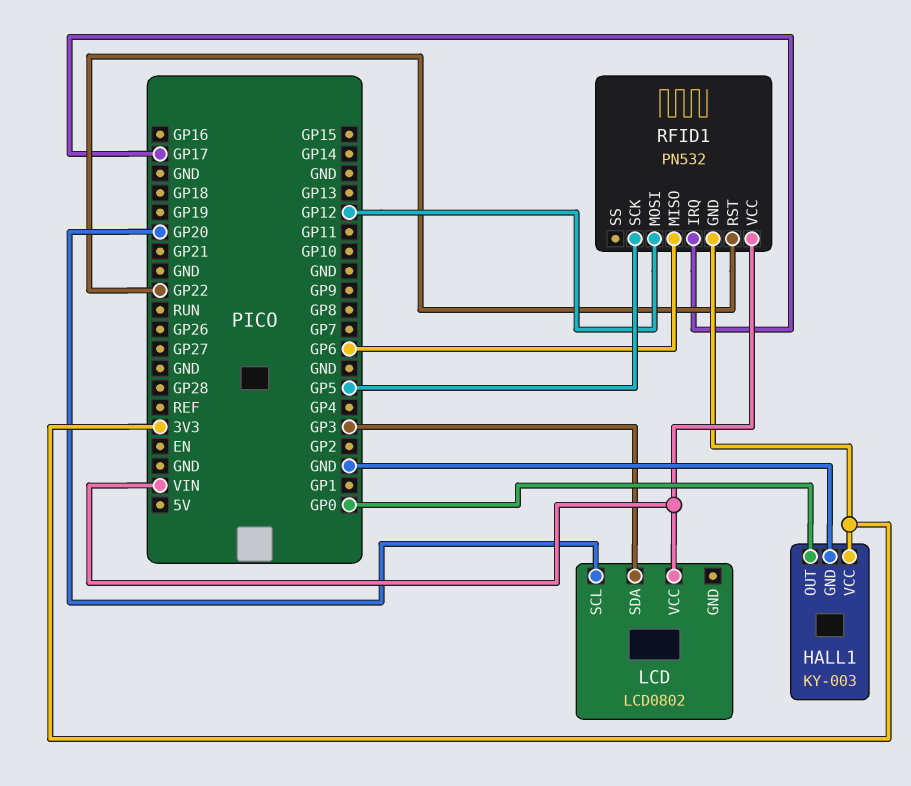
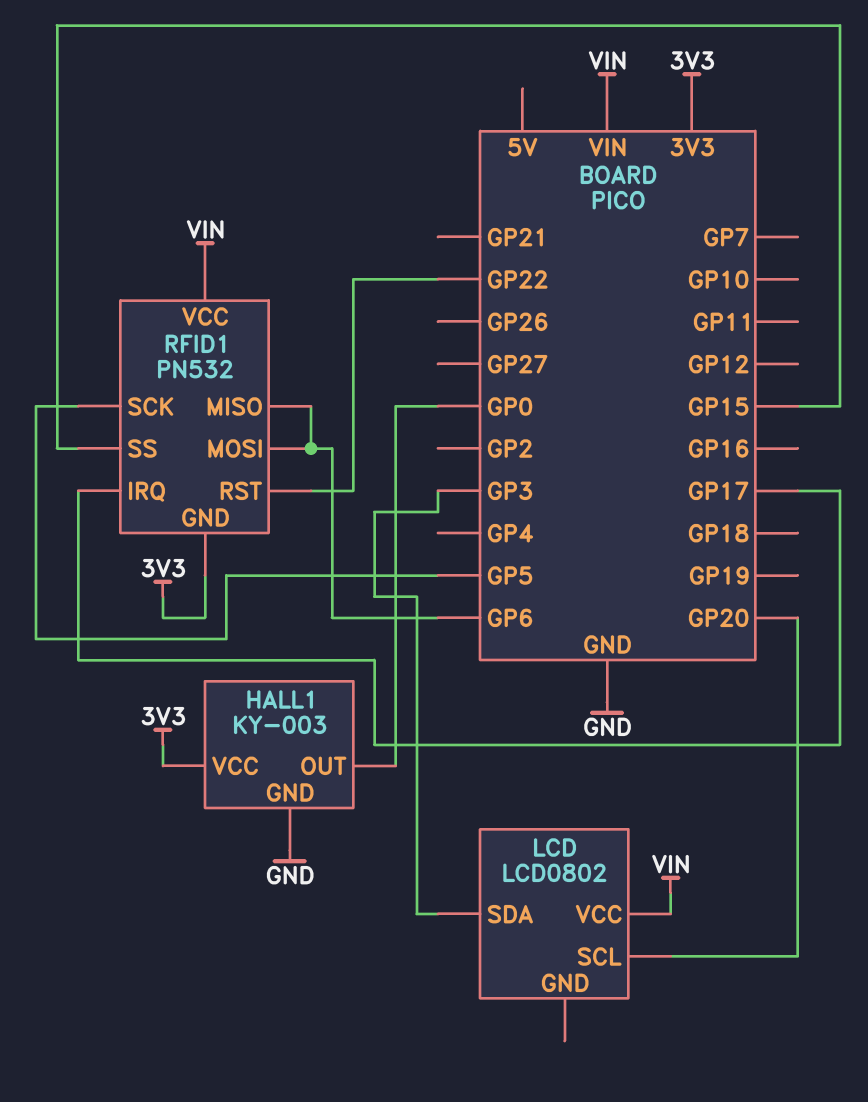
RFID1 pin MOSI: GP12 -> GP6
RFID1 pin SS: none -> GP15

